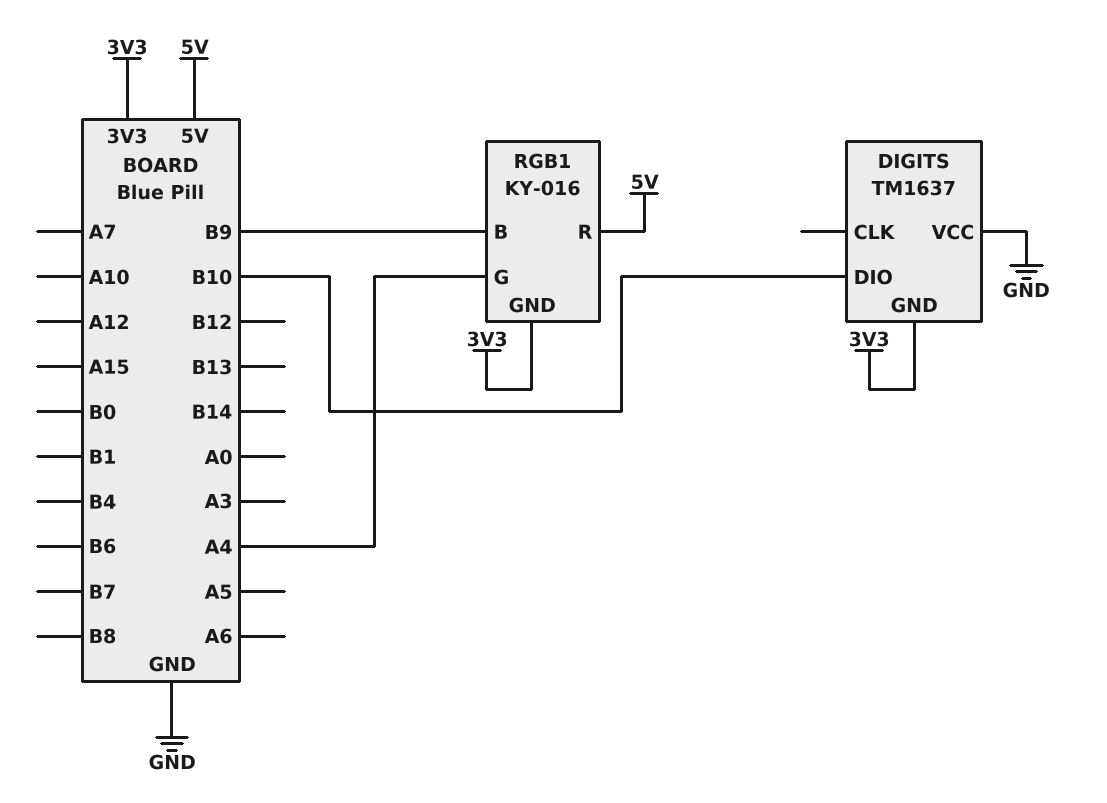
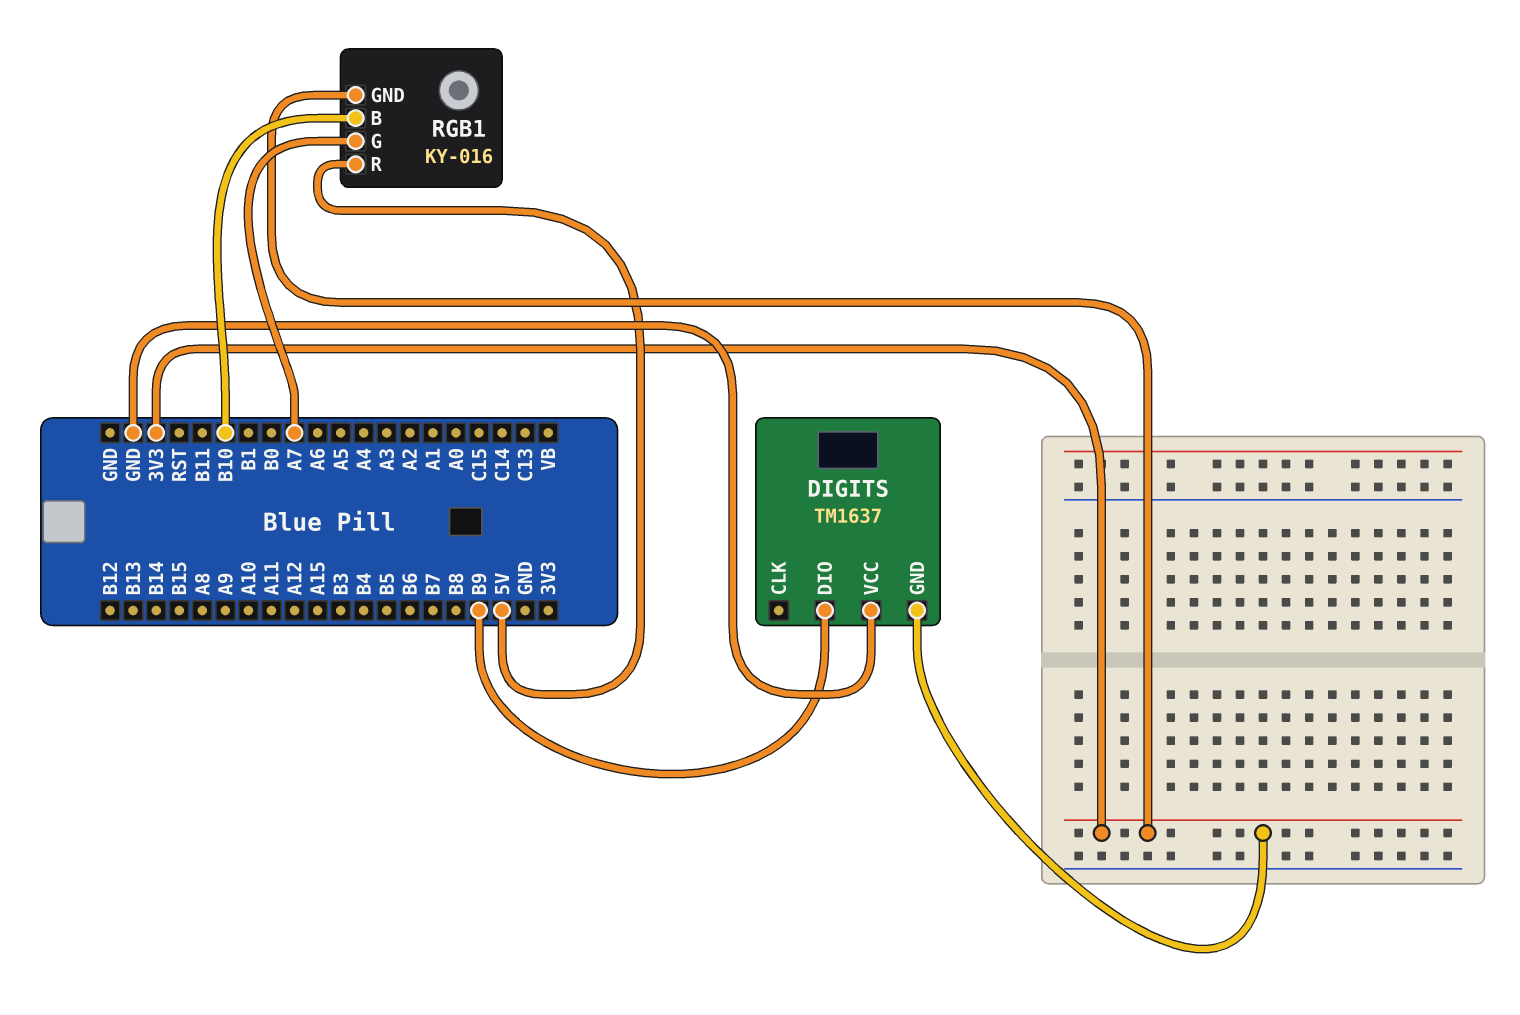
DIGITS pin DIO: B10 -> B9
RGB1 pin B: B9 -> B10
RGB1 pin G: A4 -> A7

